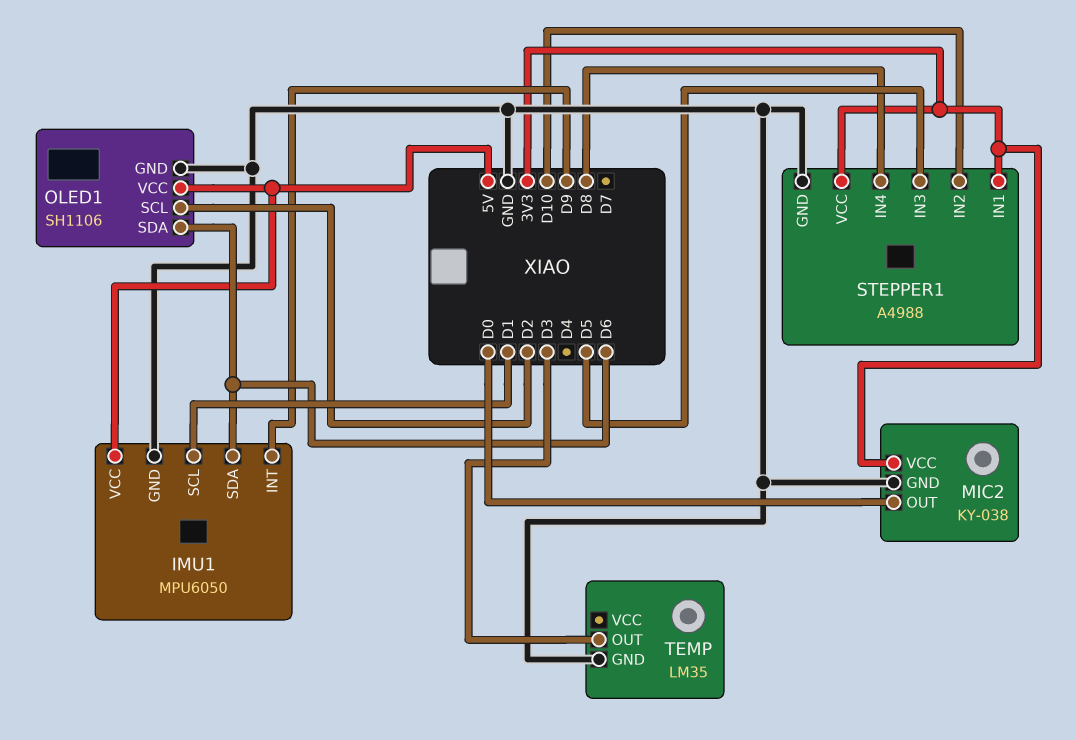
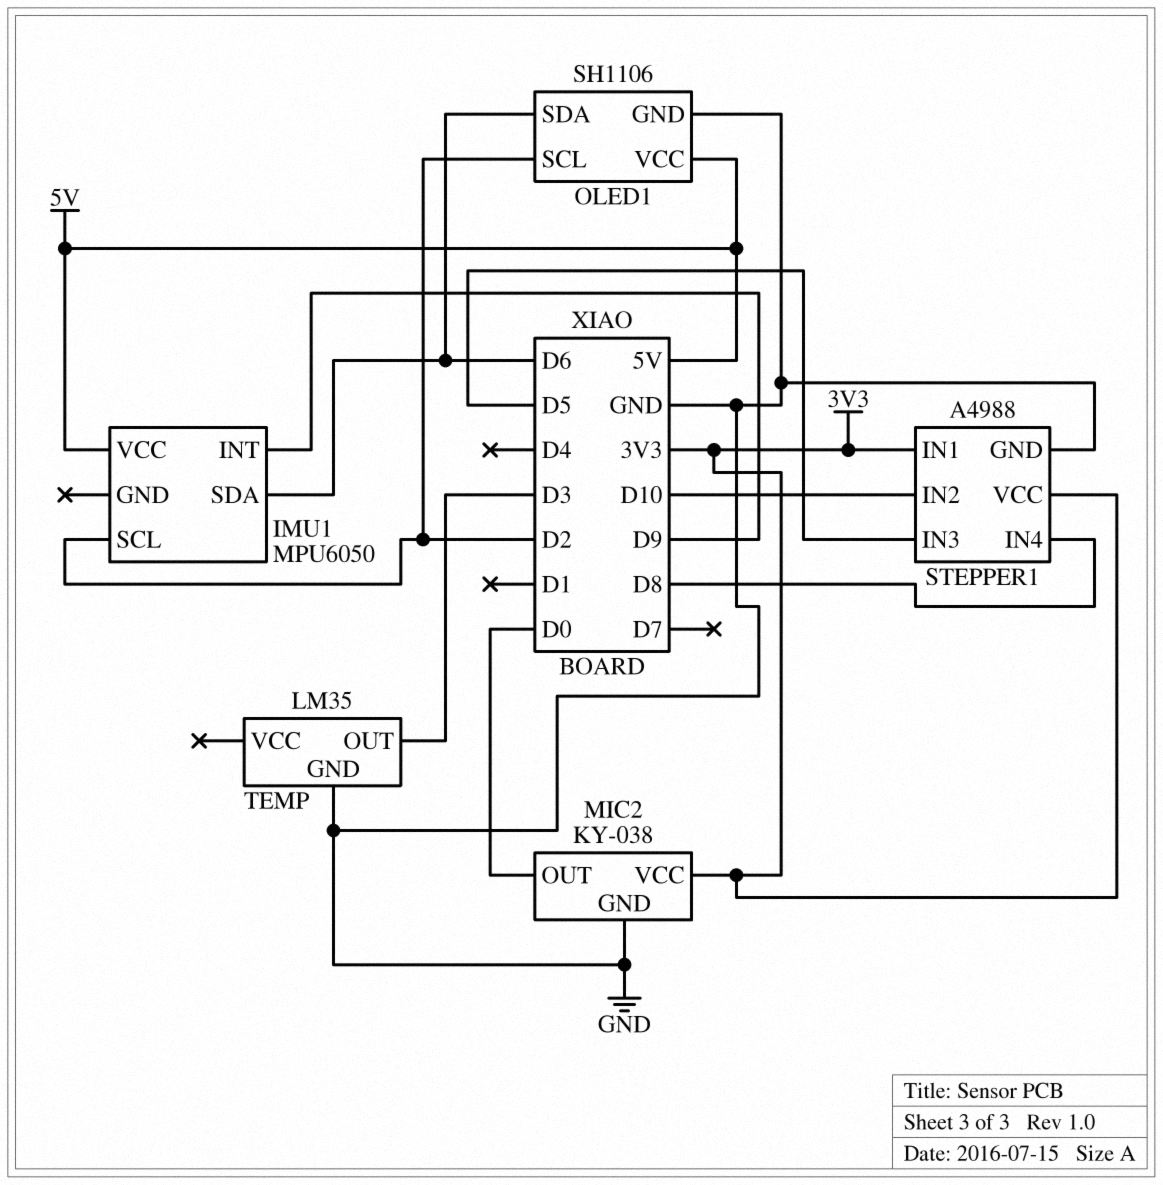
IMU1 pin GND: GND -> none
IMU1 pin SCL: D1 -> D2

